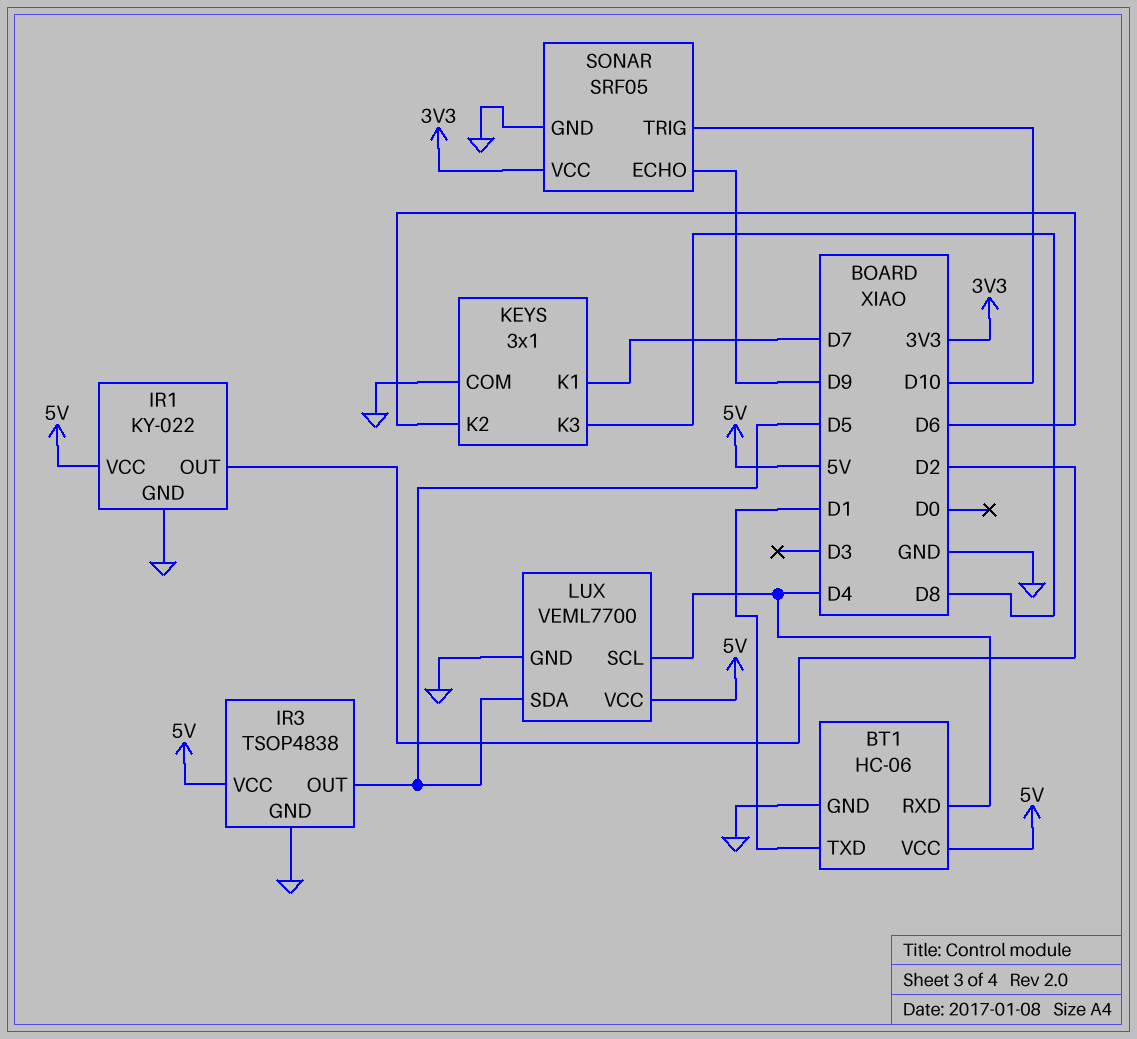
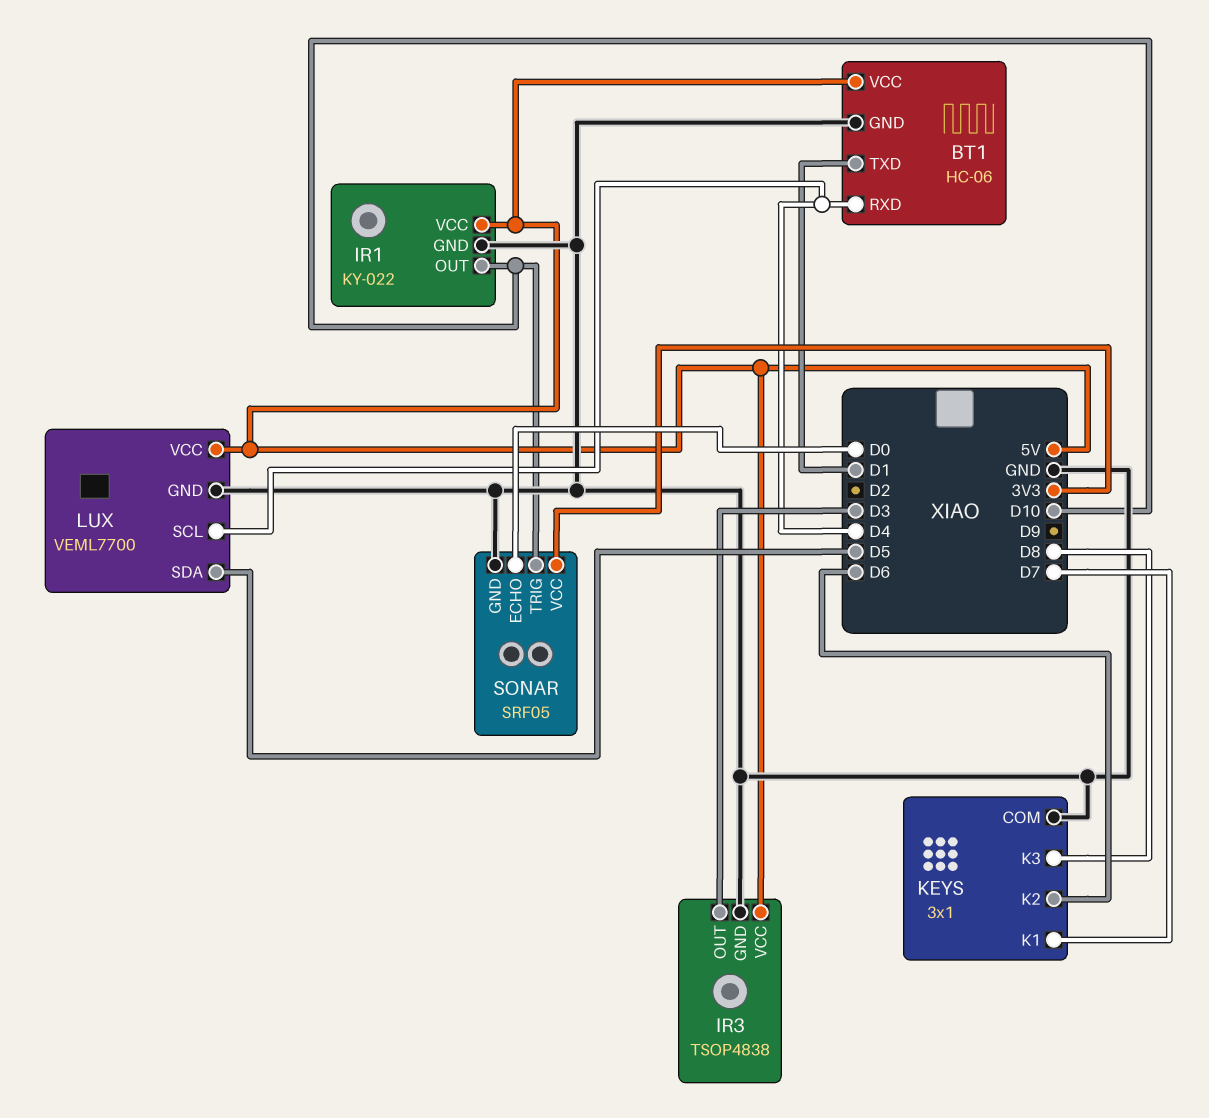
IR1 pin OUT: D2 -> D10
IR3 pin OUT: D5 -> D3
SONAR pin ECHO: D9 -> D0

